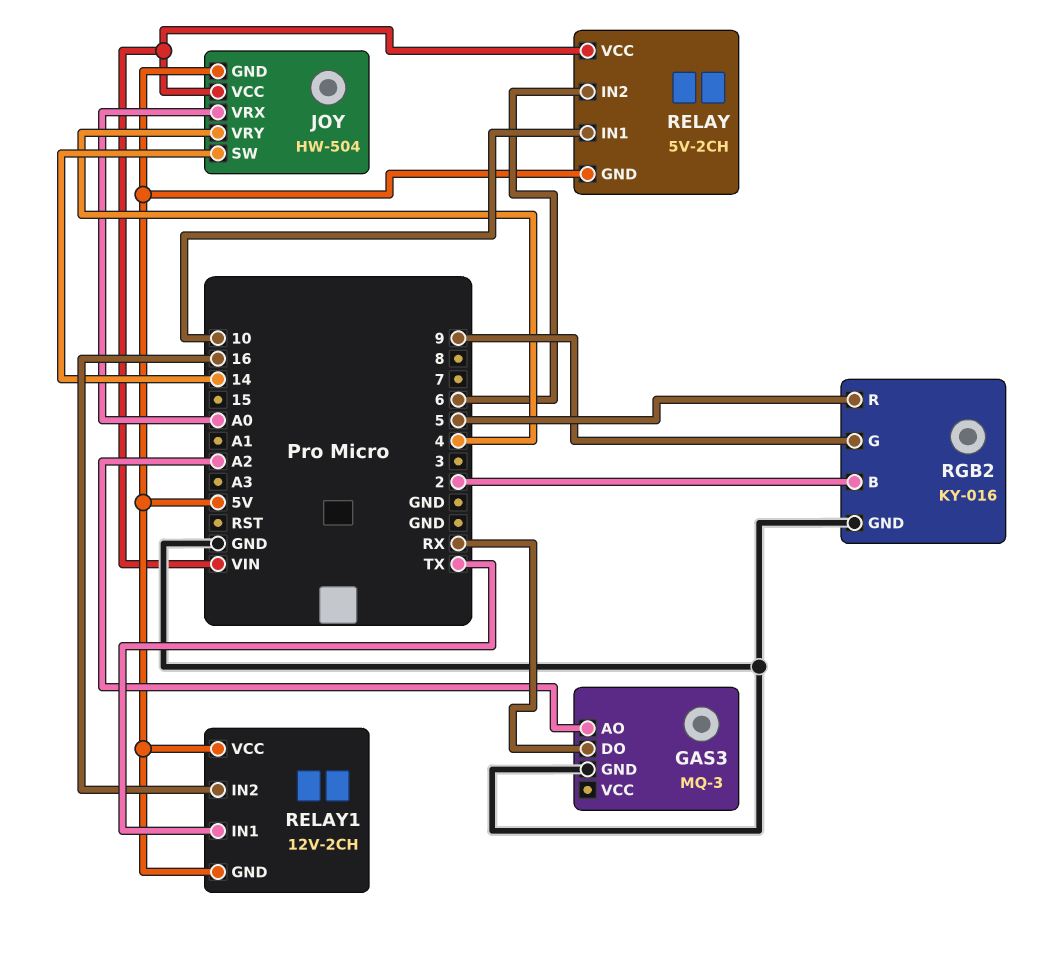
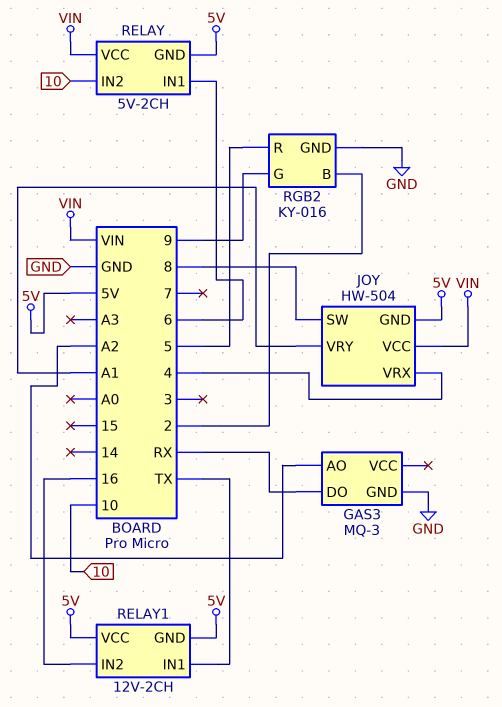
JOY pin SW: 14 -> 8
JOY pin VRX: A0 -> 4
JOY pin VRY: 4 -> A1
RELAY pin IN1: 10 -> 6
RELAY pin IN2: 6 -> 10

